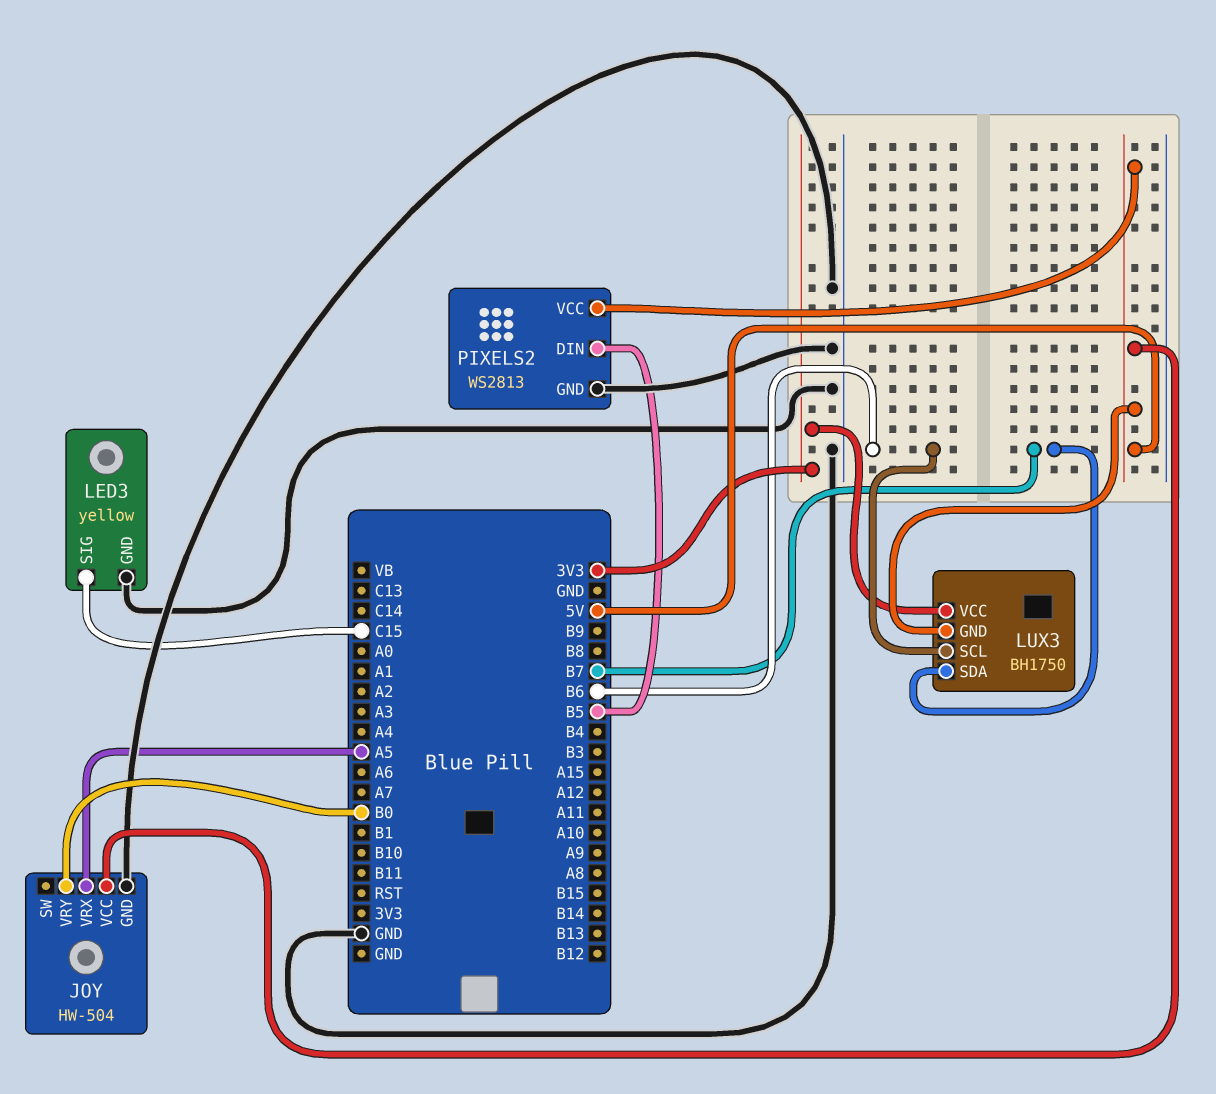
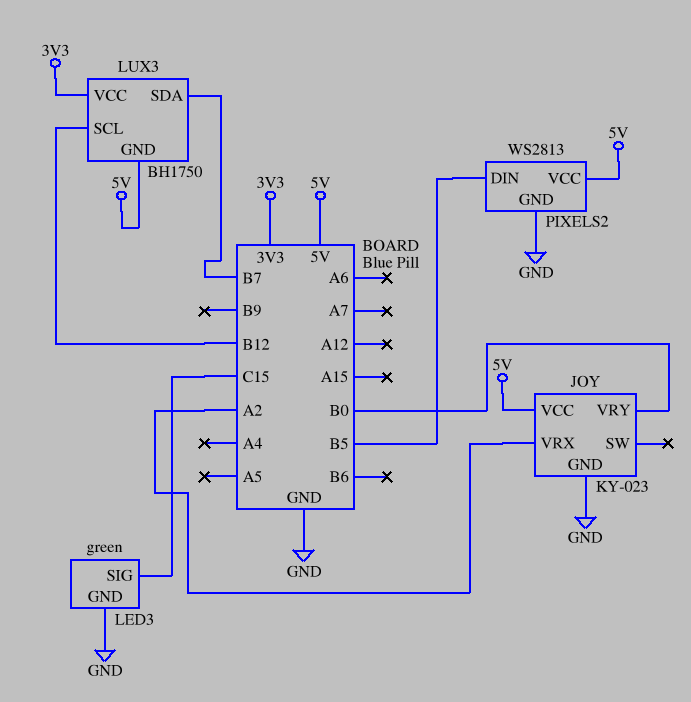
JOY: HW-504 -> KY-023
JOY pin VRX: A5 -> A2
LED3: yellow -> green
LUX3 pin SCL: B6 -> B12

